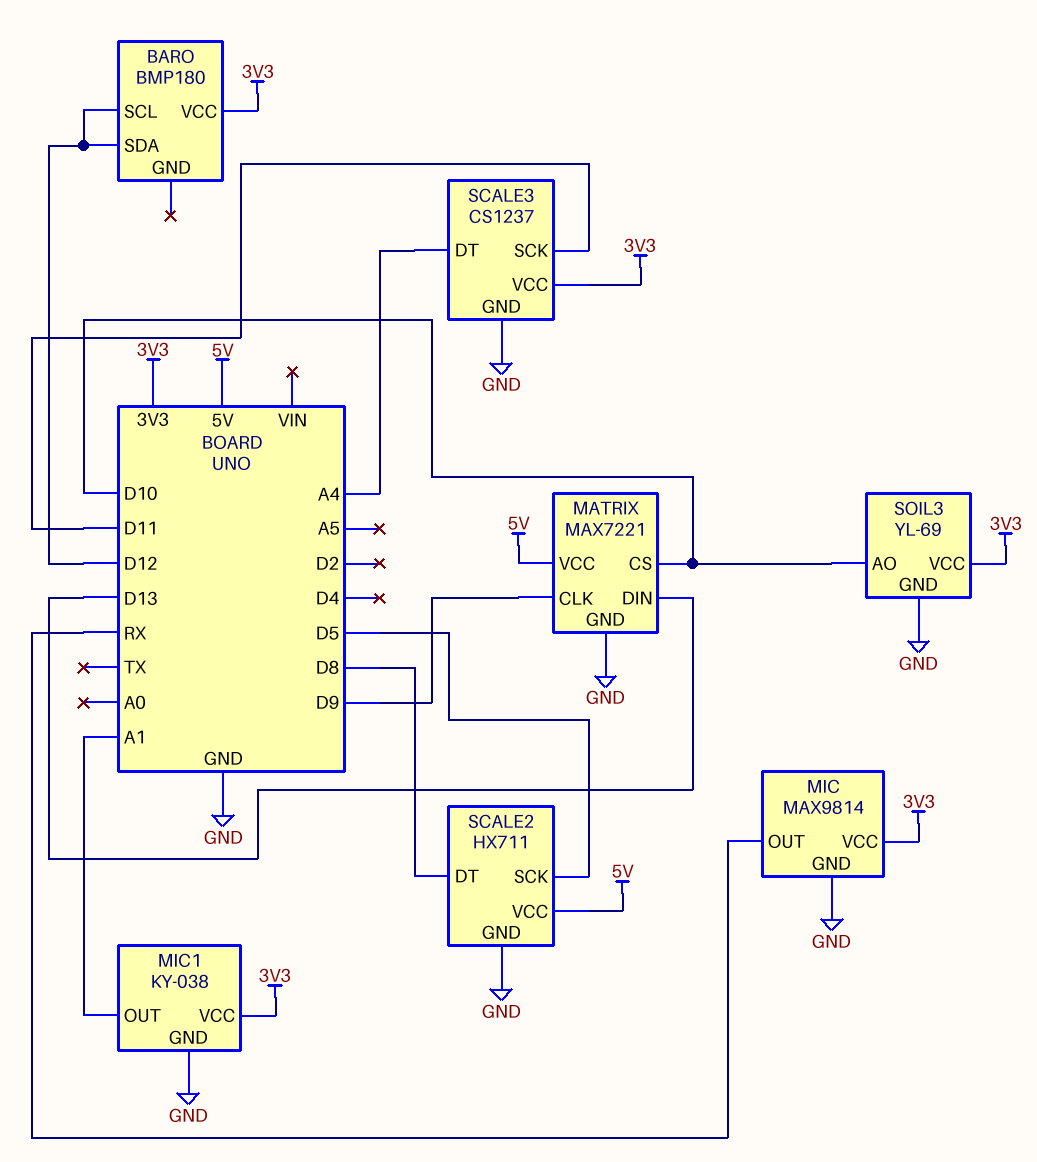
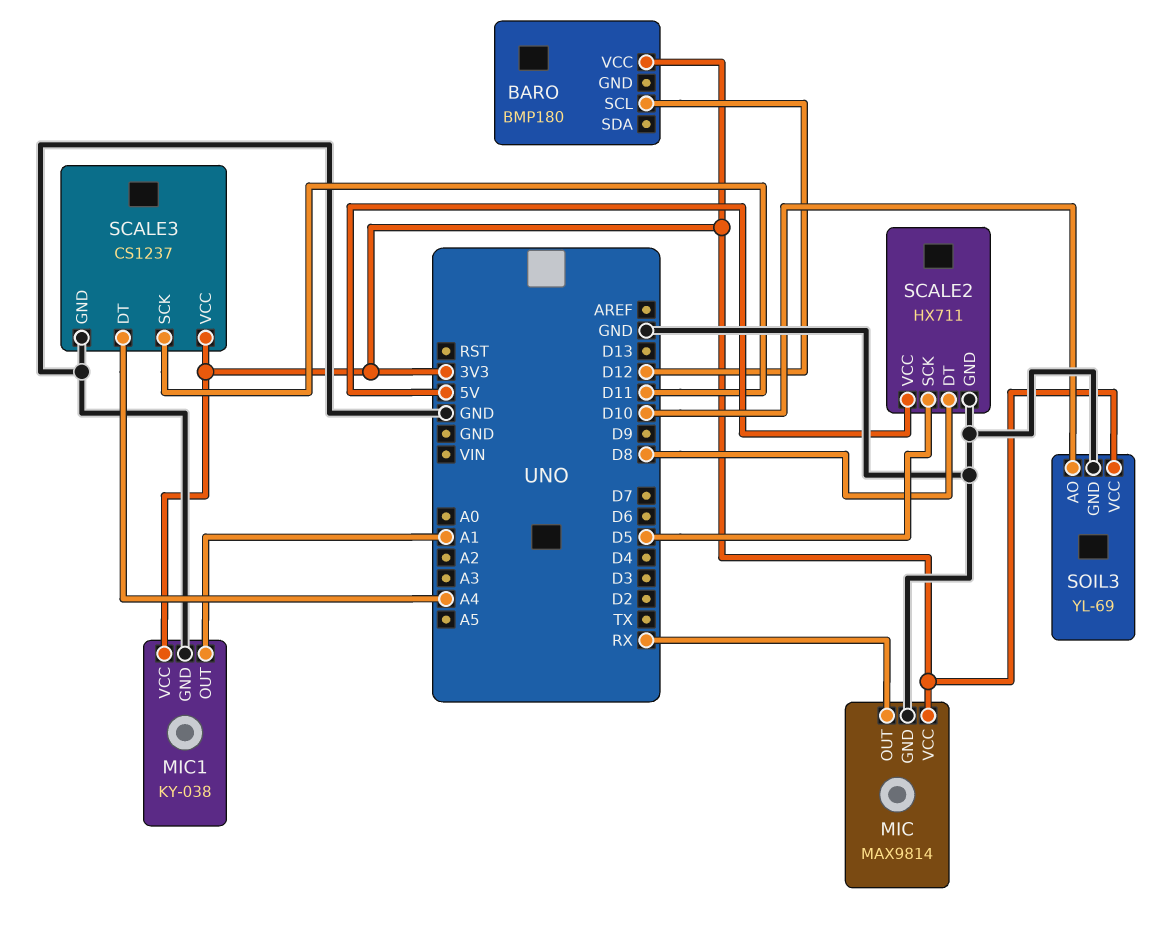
BARO pin SDA: D12 -> none
MATRIX: MAX7221 -> none
MATRIX pin CLK: D9 -> none
MATRIX pin CS: D10 -> none
MATRIX pin DIN: D13 -> none
MATRIX pin GND: GND -> none
MATRIX pin VCC: 5V -> none

